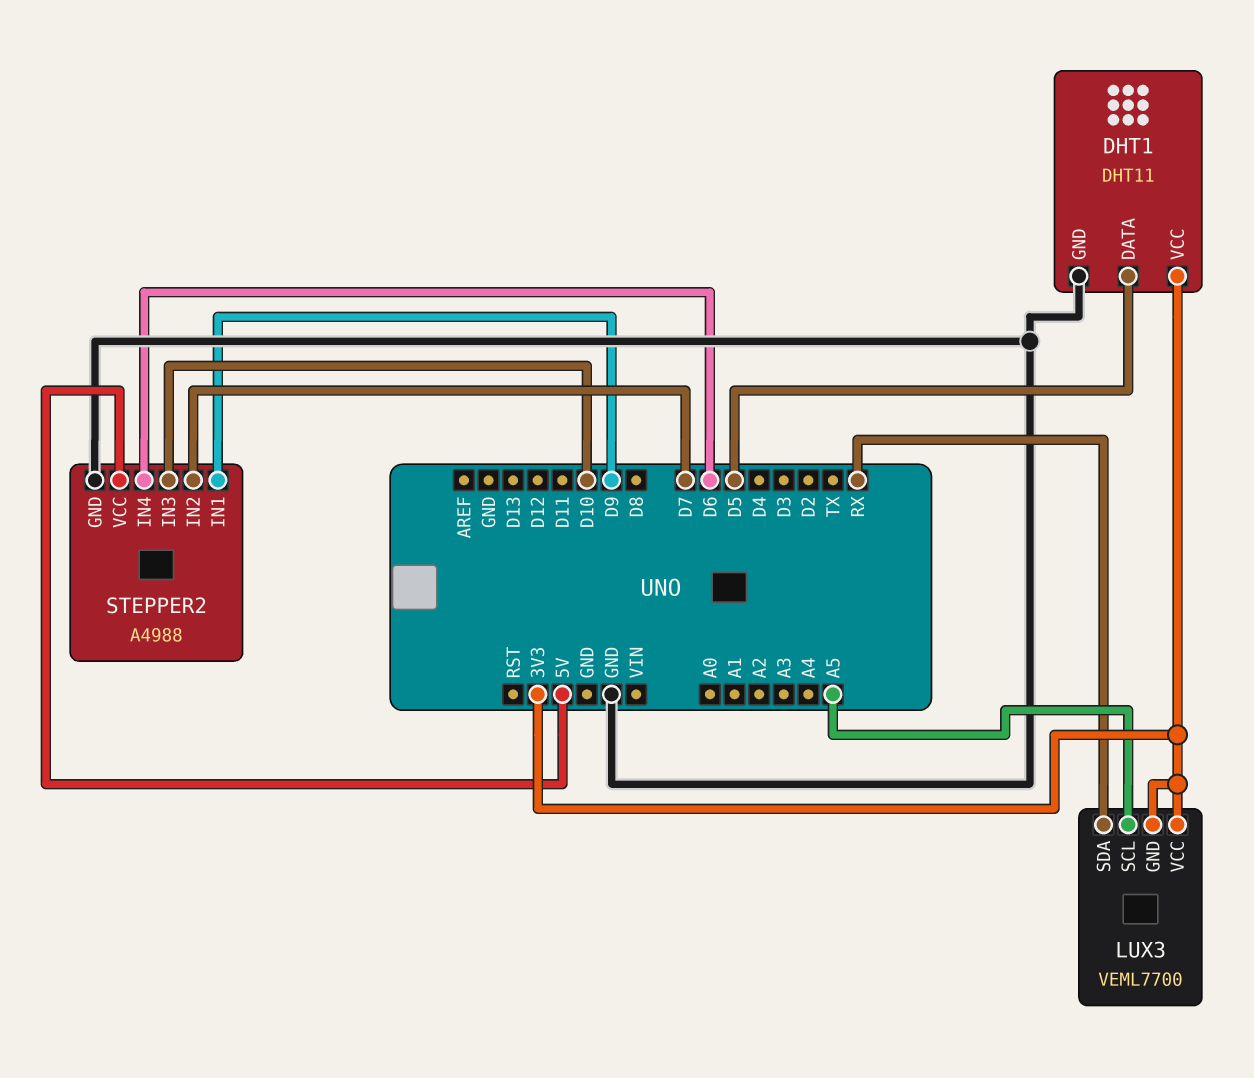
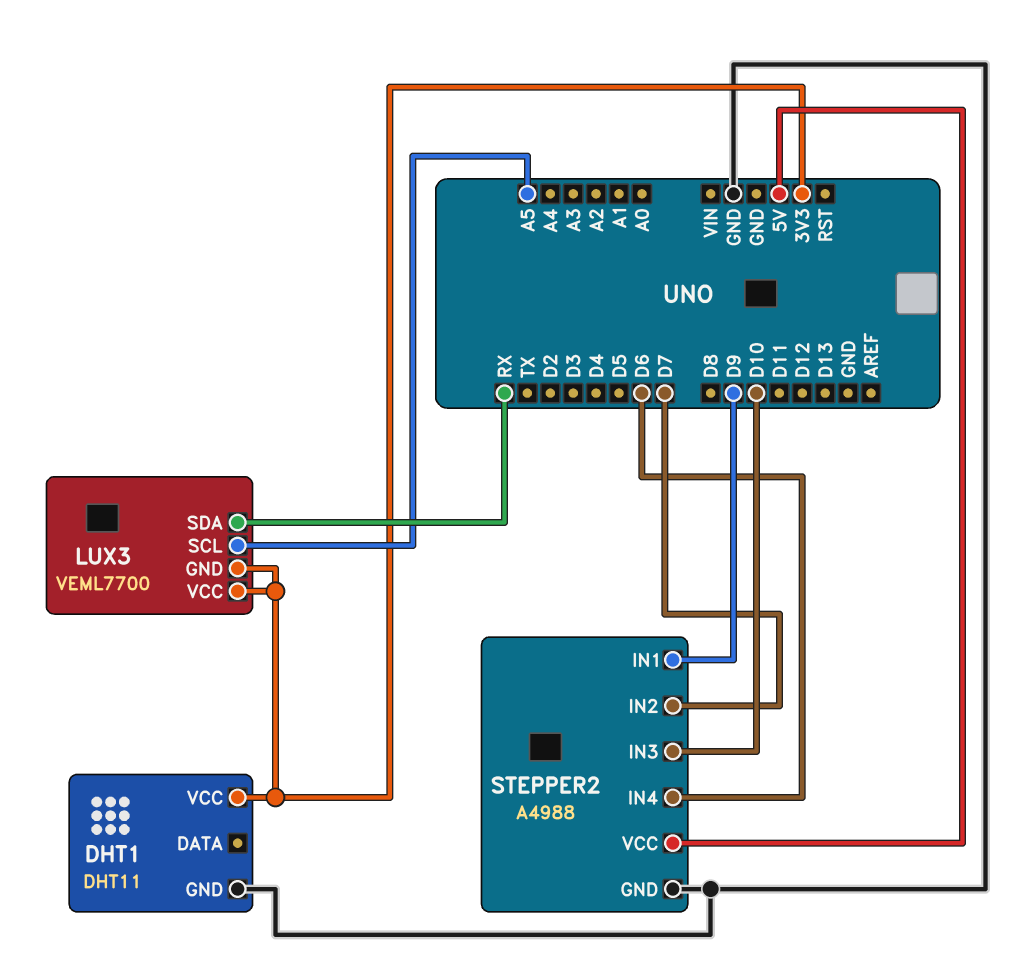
DHT1 pin DATA: D5 -> none

